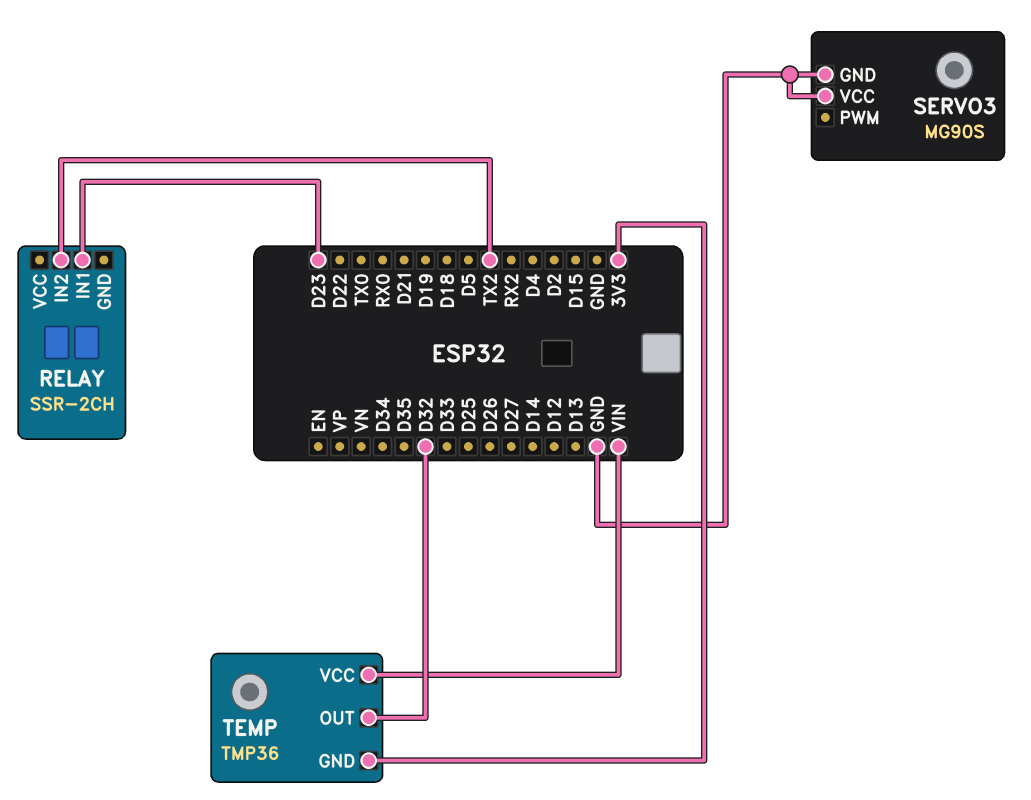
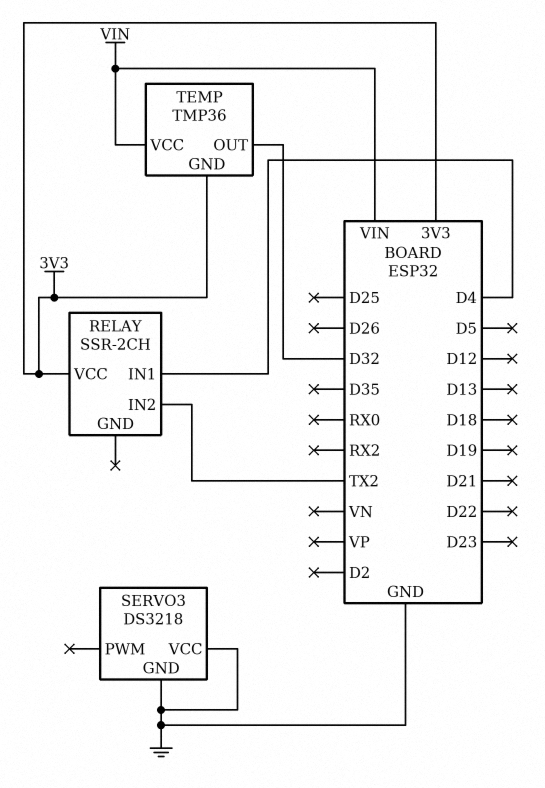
RELAY pin IN1: D23 -> D4
RELAY pin VCC: none -> 3V3
SERVO3: MG90S -> DS3218

